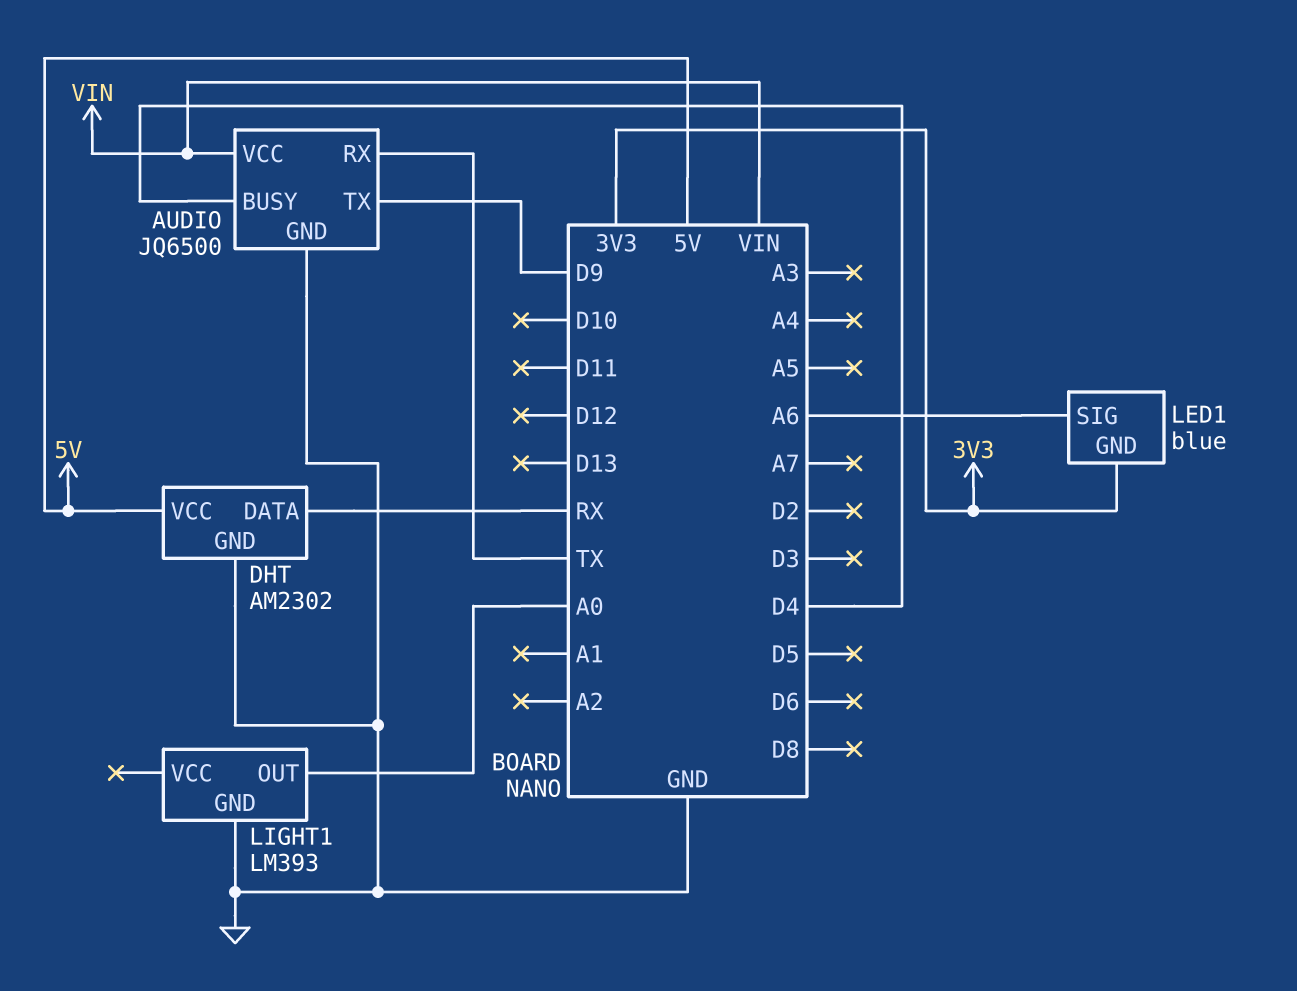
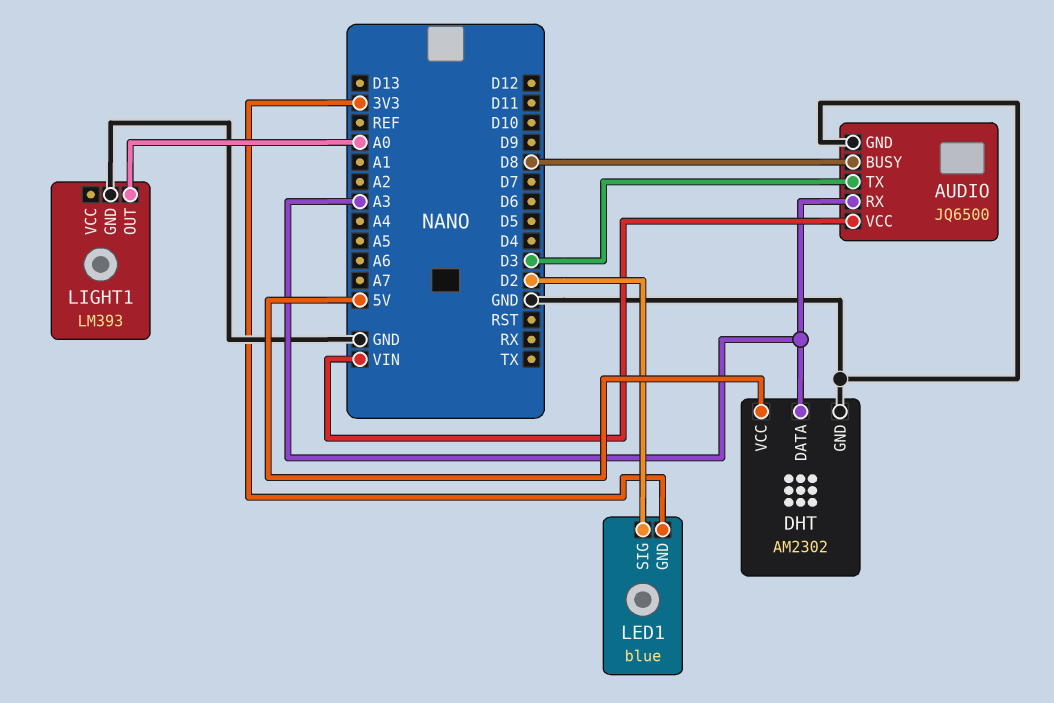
AUDIO pin BUSY: D4 -> D8
AUDIO pin RX: TX -> A3
AUDIO pin TX: D9 -> D3
DHT pin DATA: RX -> A3
LED1 pin SIG: A6 -> D2

